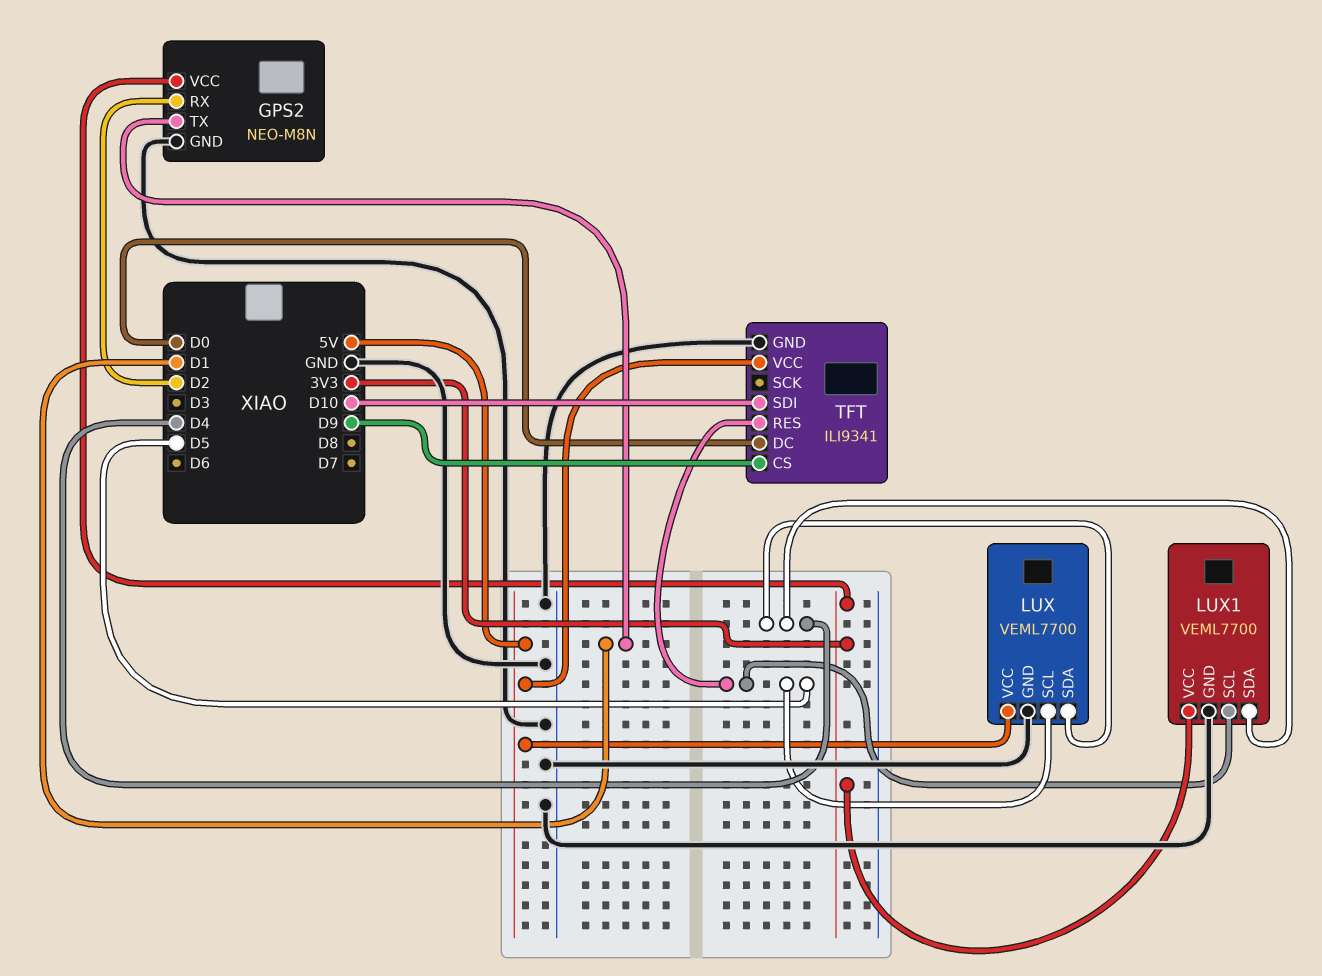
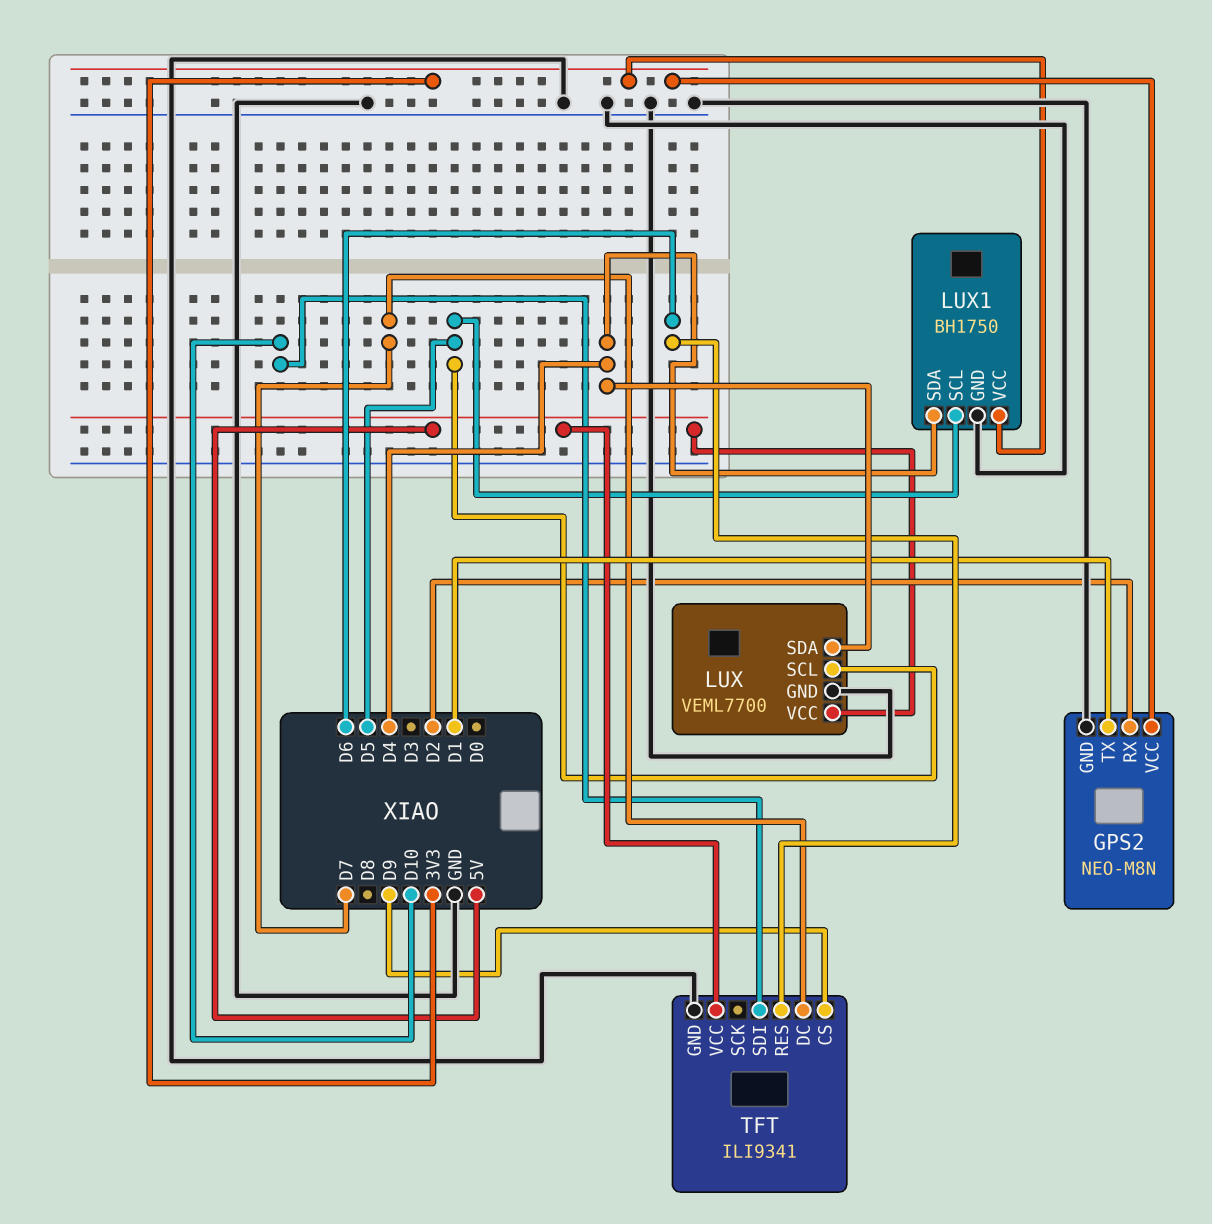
LUX1: VEML7700 -> BH1750
TFT pin DC: D0 -> D7
TFT pin RES: D5 -> D6

